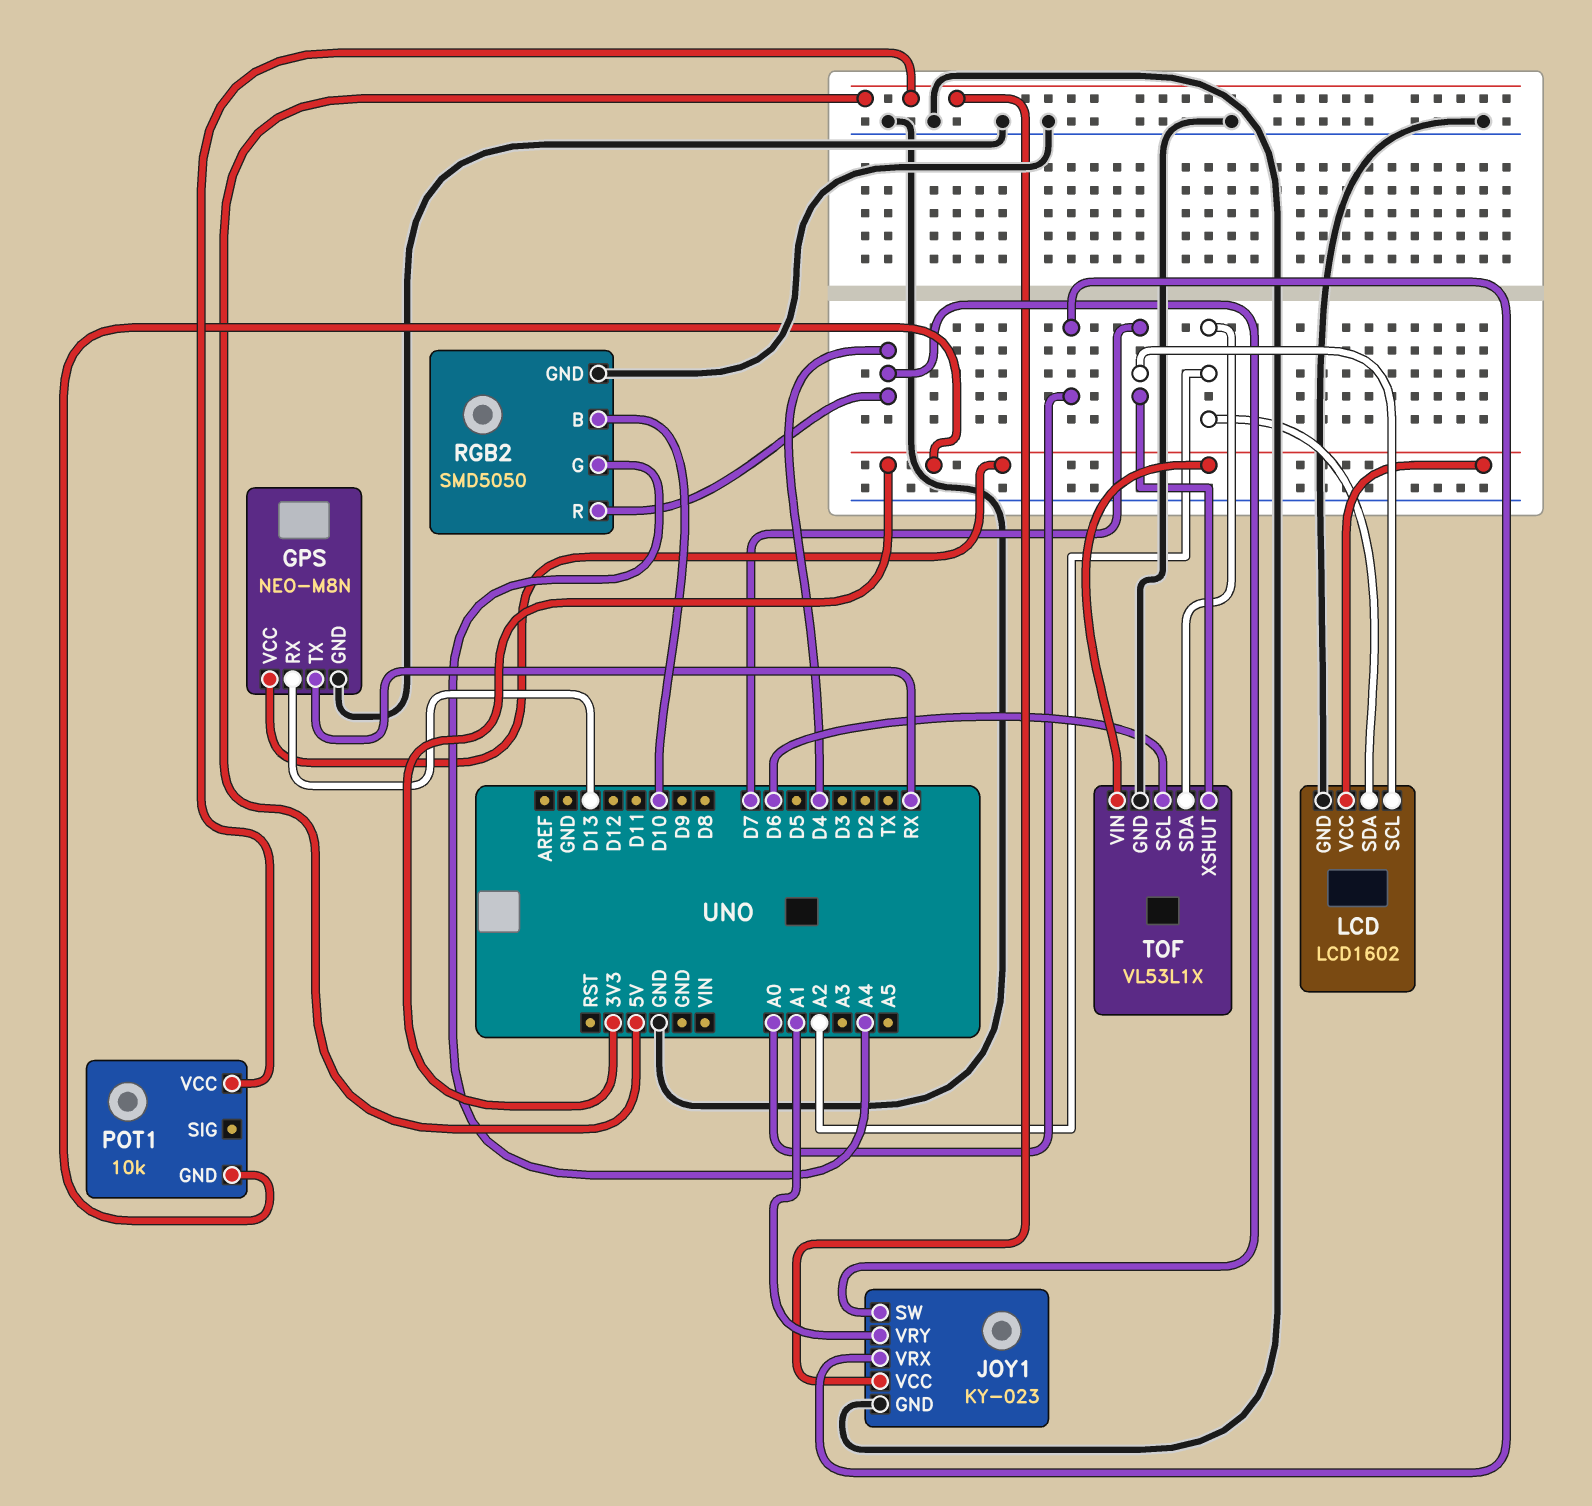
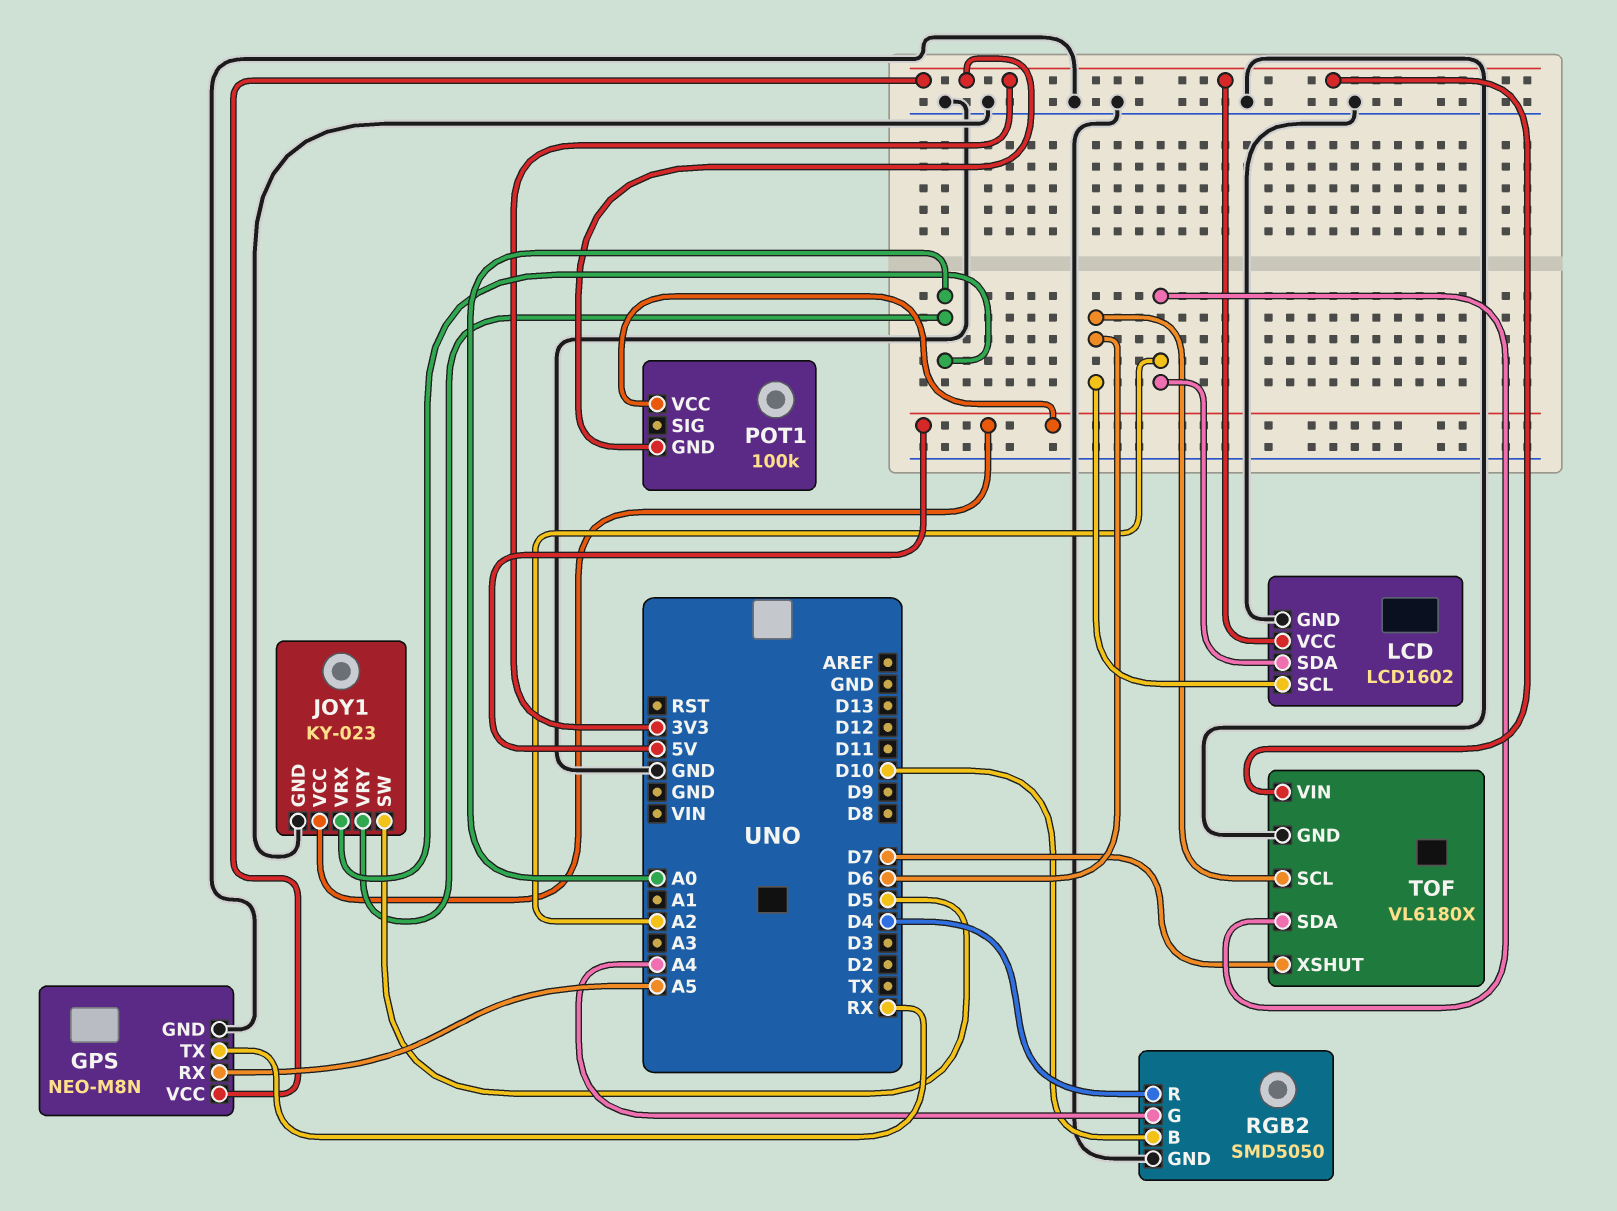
GPS pin RX: D13 -> A5
JOY1 pin SW: D4 -> D5
JOY1 pin VRY: A1 -> A0
LCD pin SCL: D7 -> D6
POT1: 10k -> 100k
TOF: VL53L1X -> VL6180X

